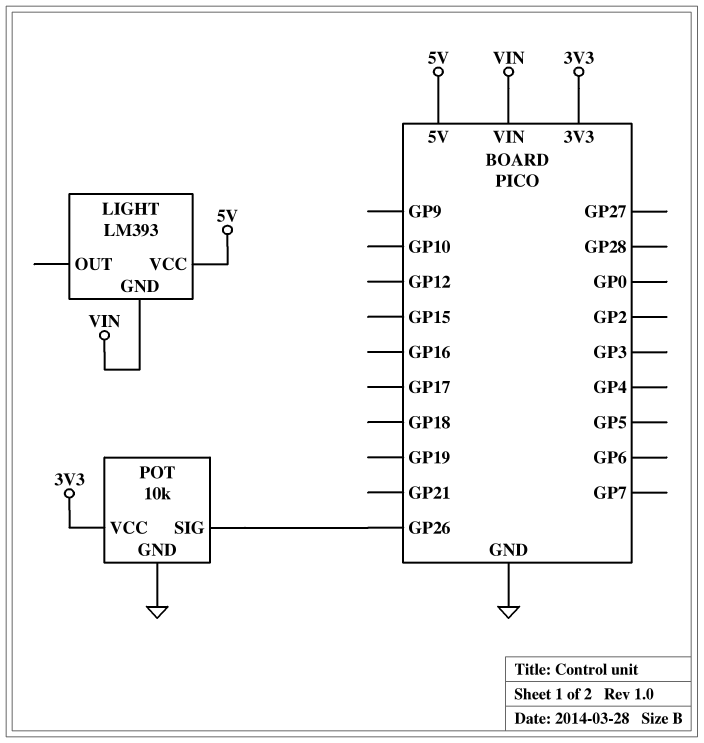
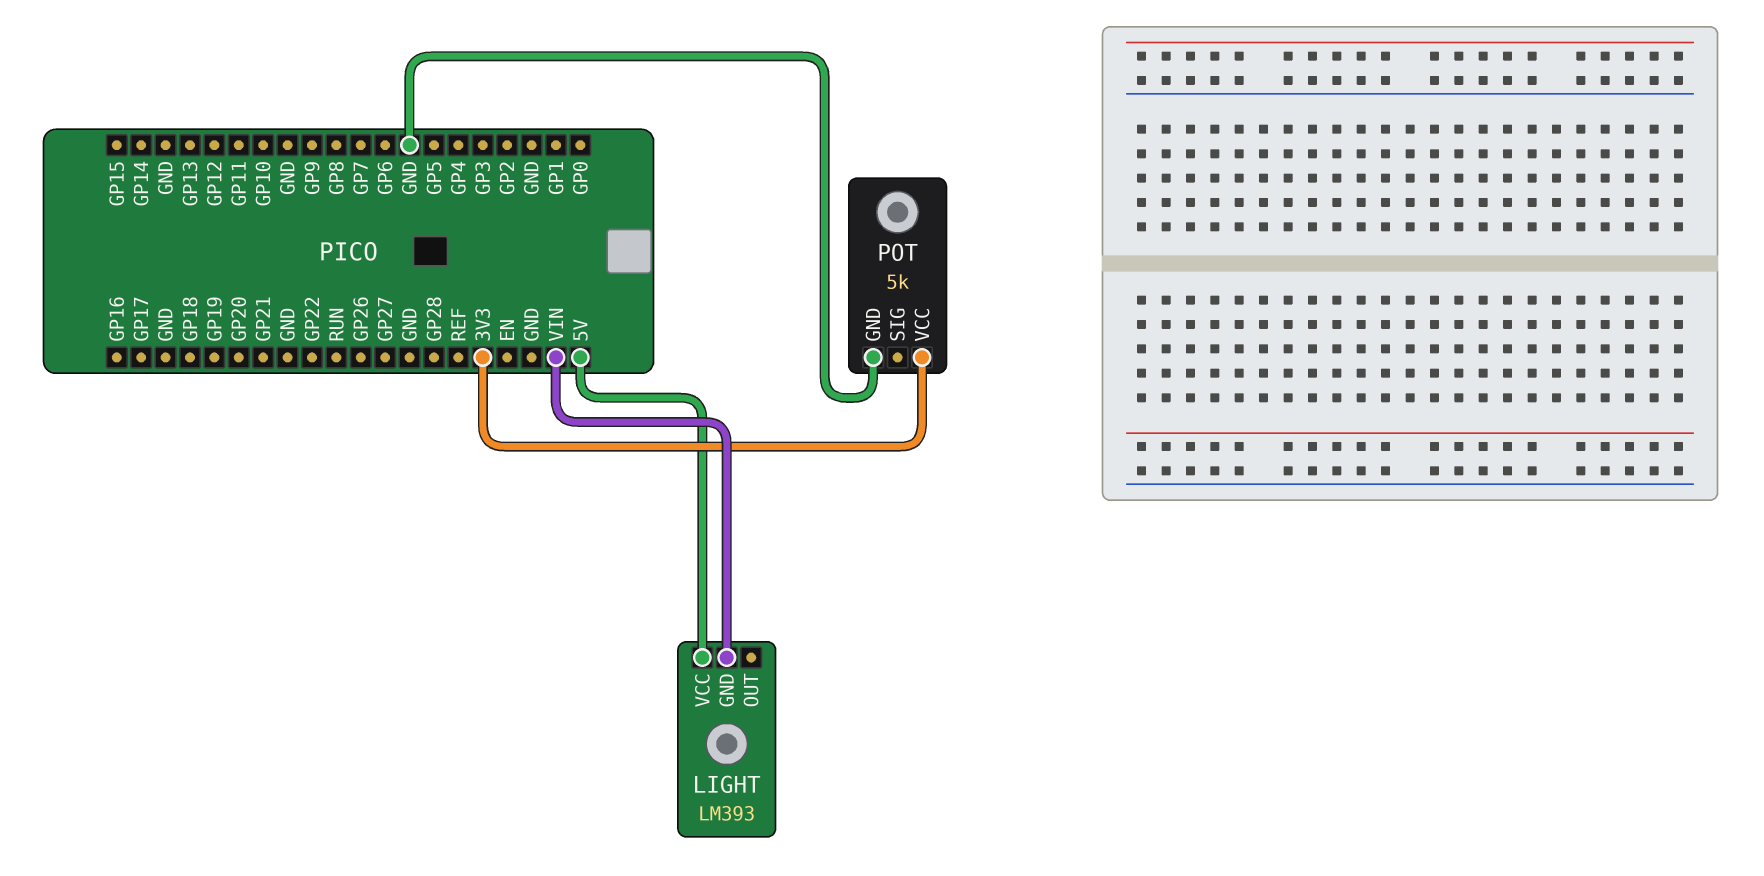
POT: 10k -> 5k
POT pin SIG: GP26 -> none

